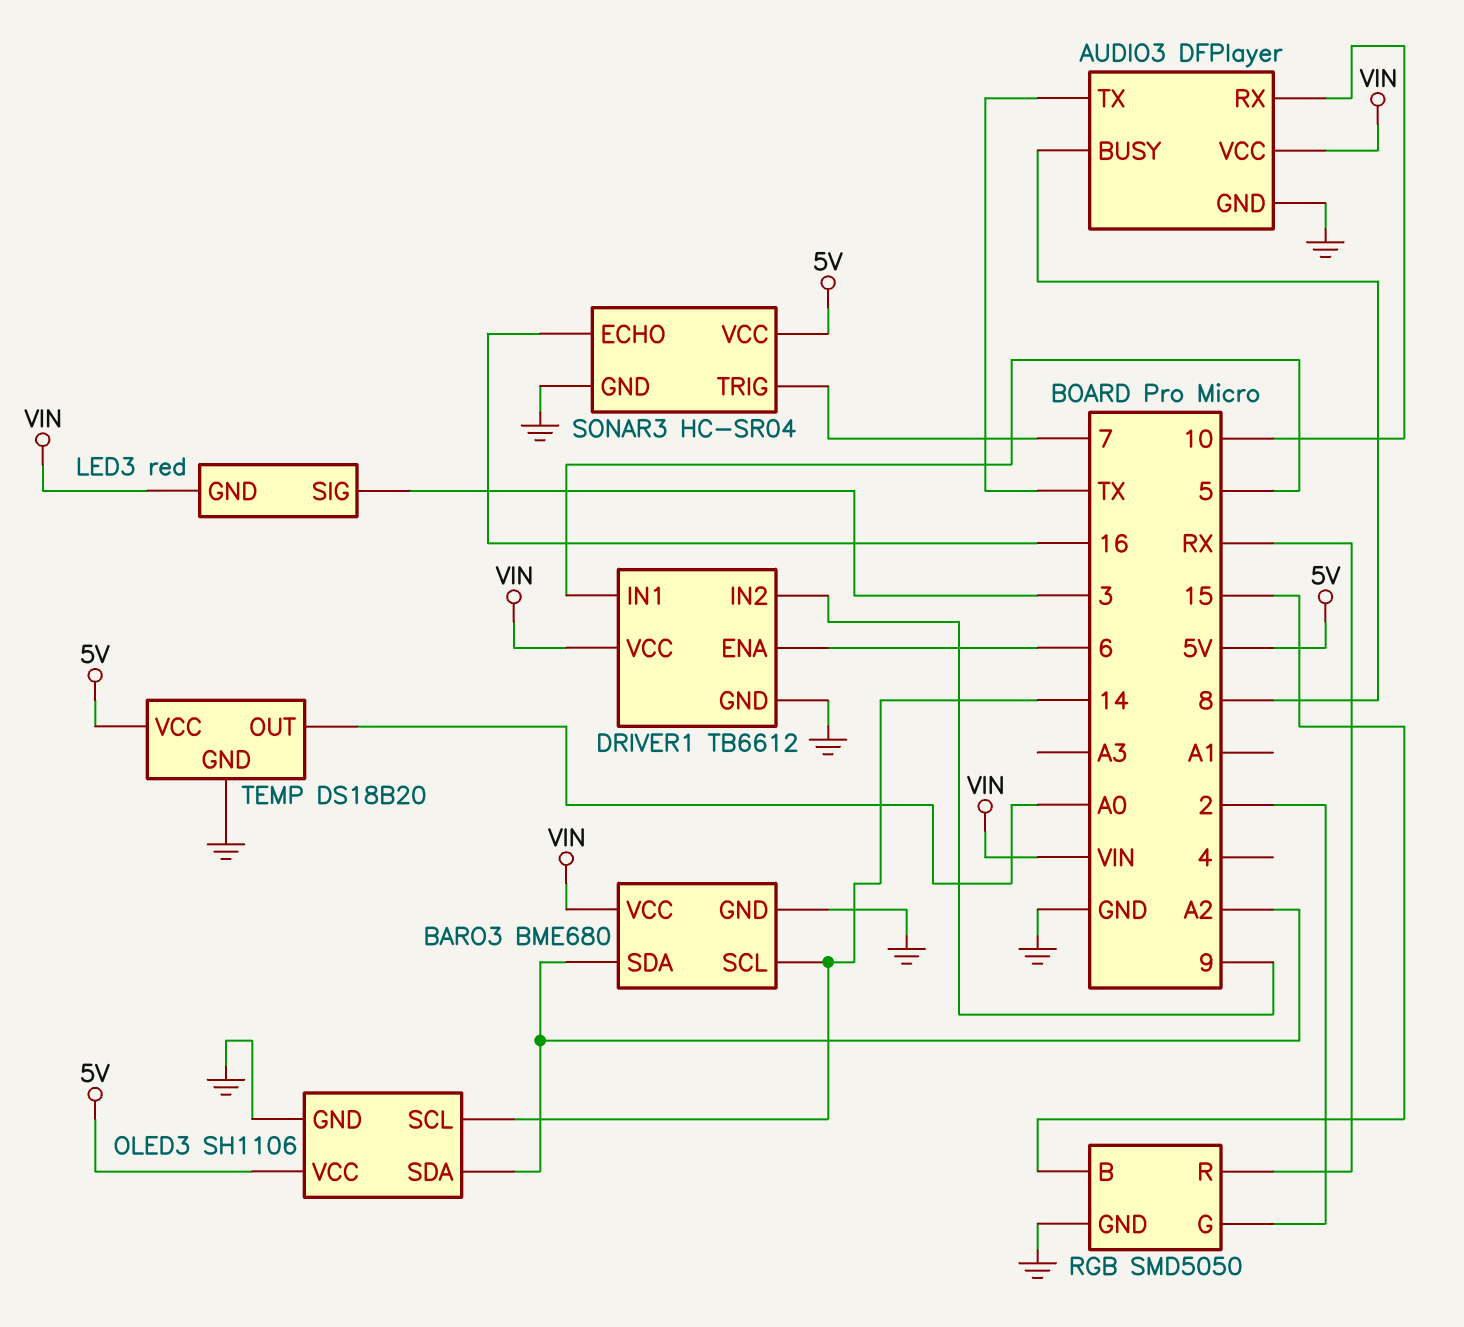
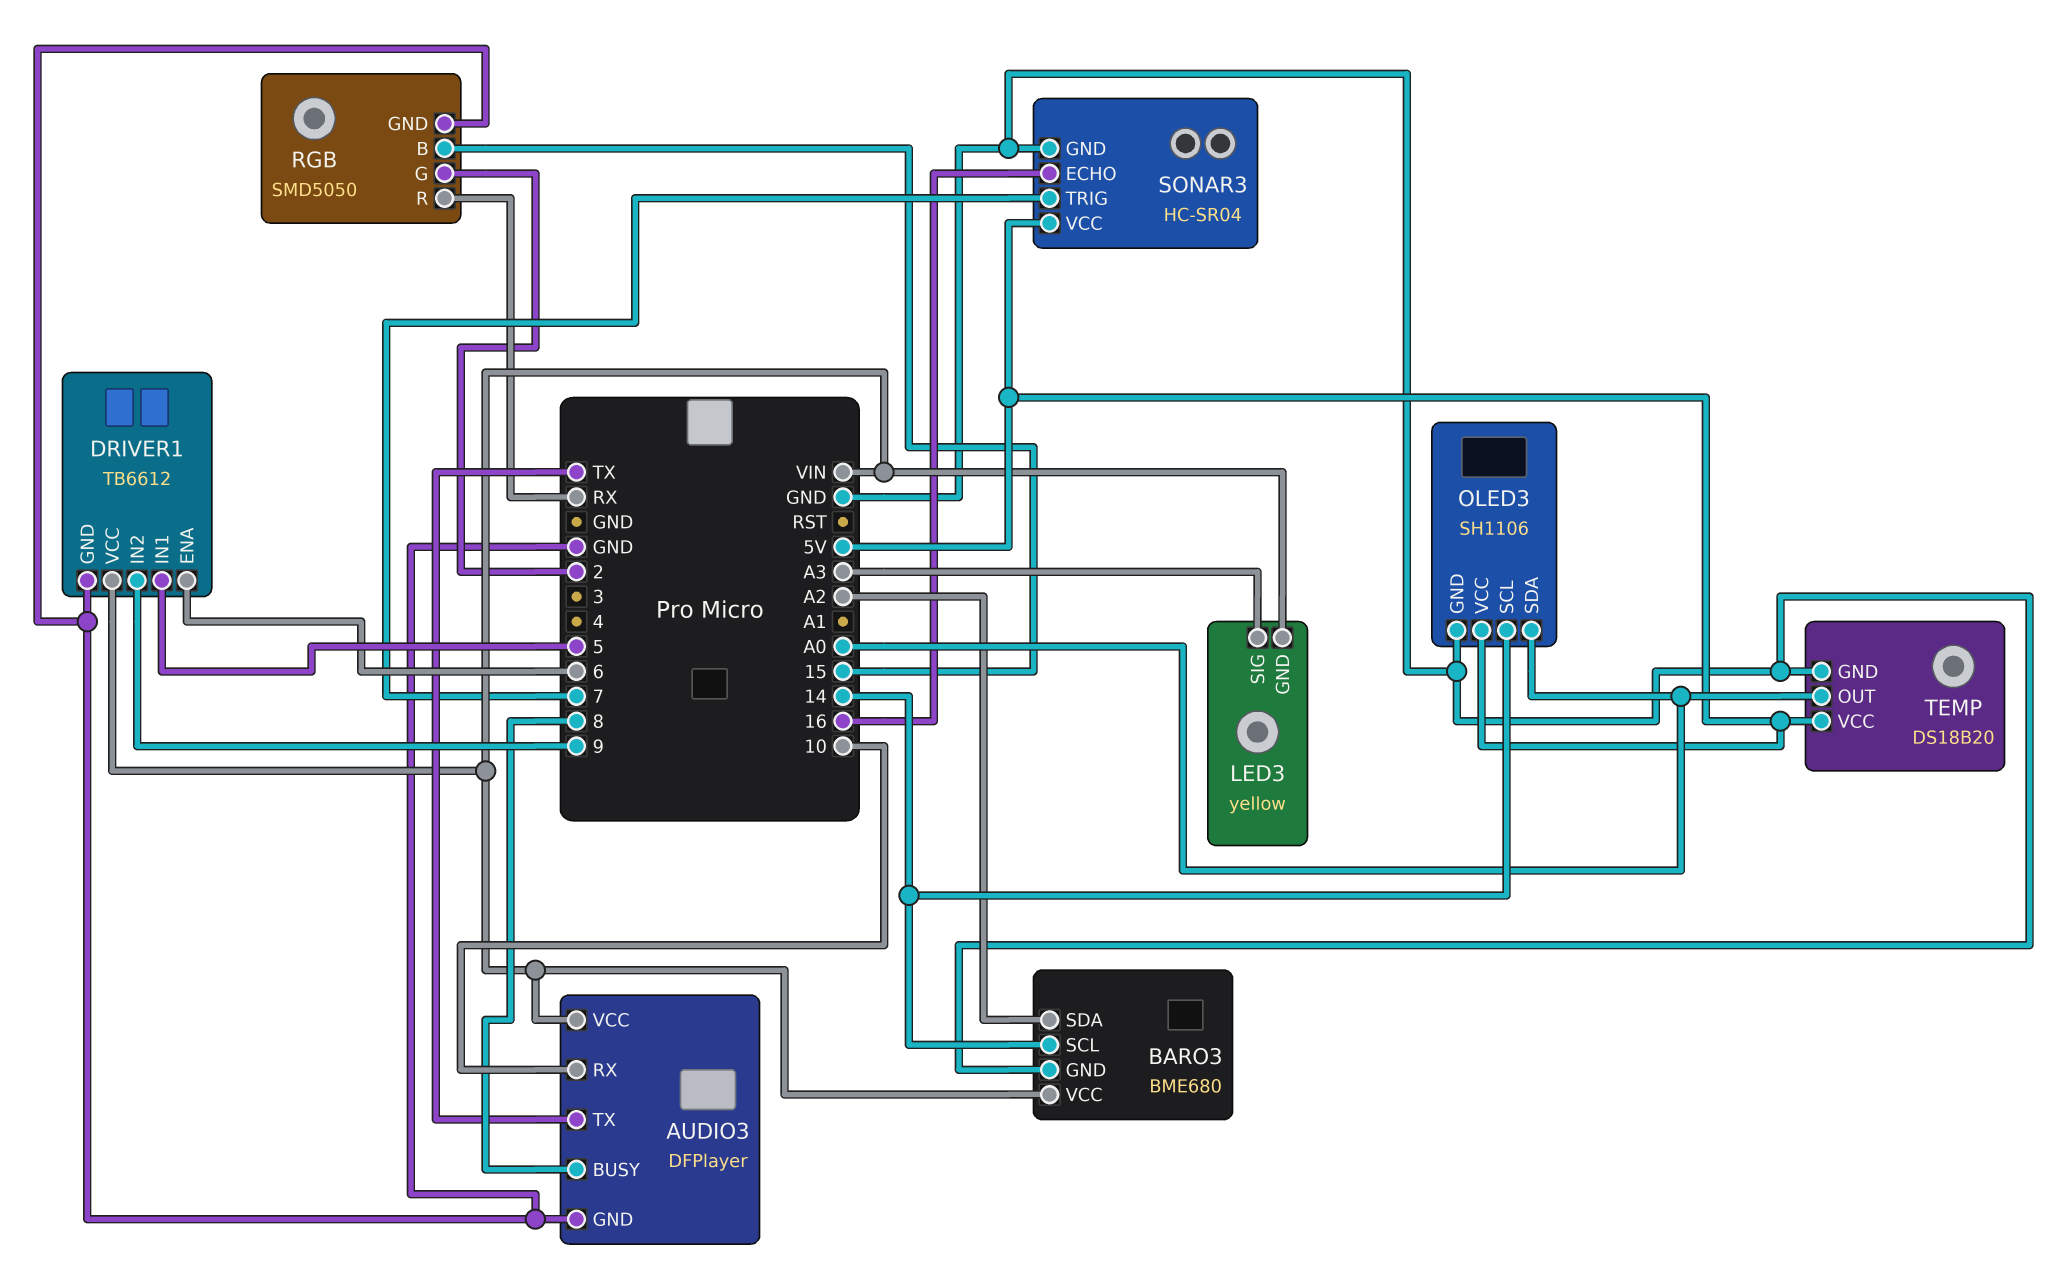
LED3: red -> yellow
LED3 pin SIG: 3 -> A3
OLED3 pin SDA: A2 -> A0

